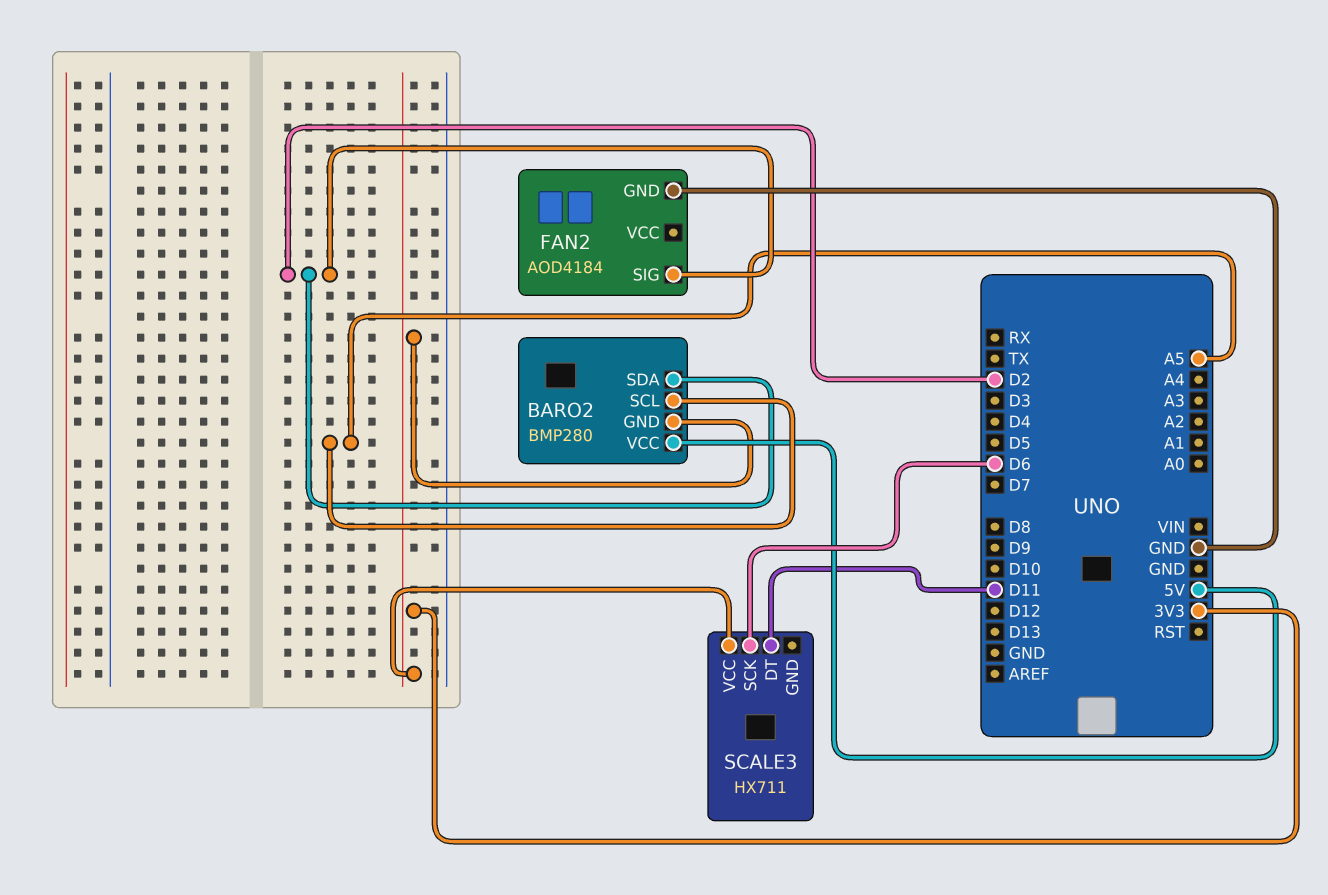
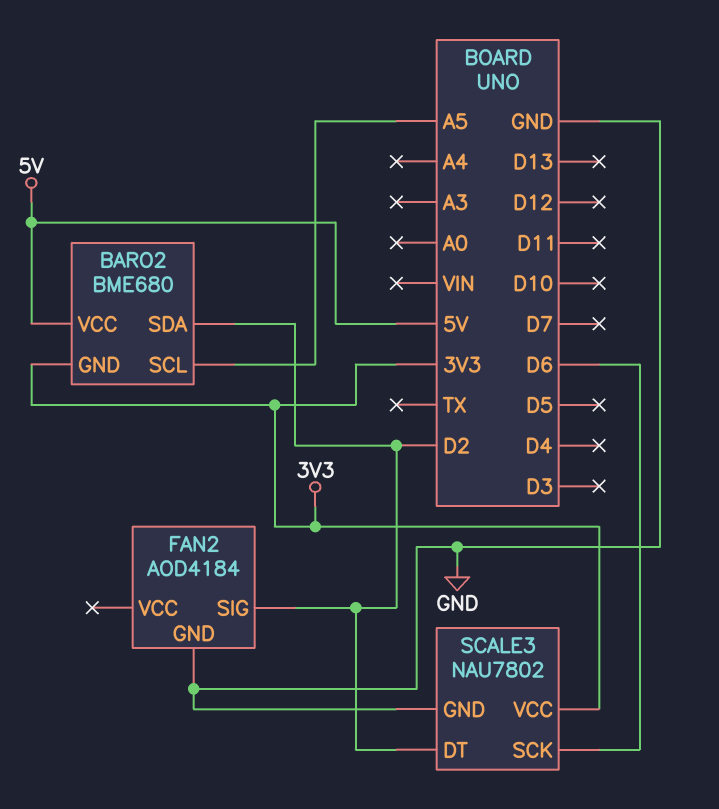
BARO2: BMP280 -> BME680
SCALE3: HX711 -> NAU7802
SCALE3 pin DT: D11 -> D2
SCALE3 pin GND: none -> GND

